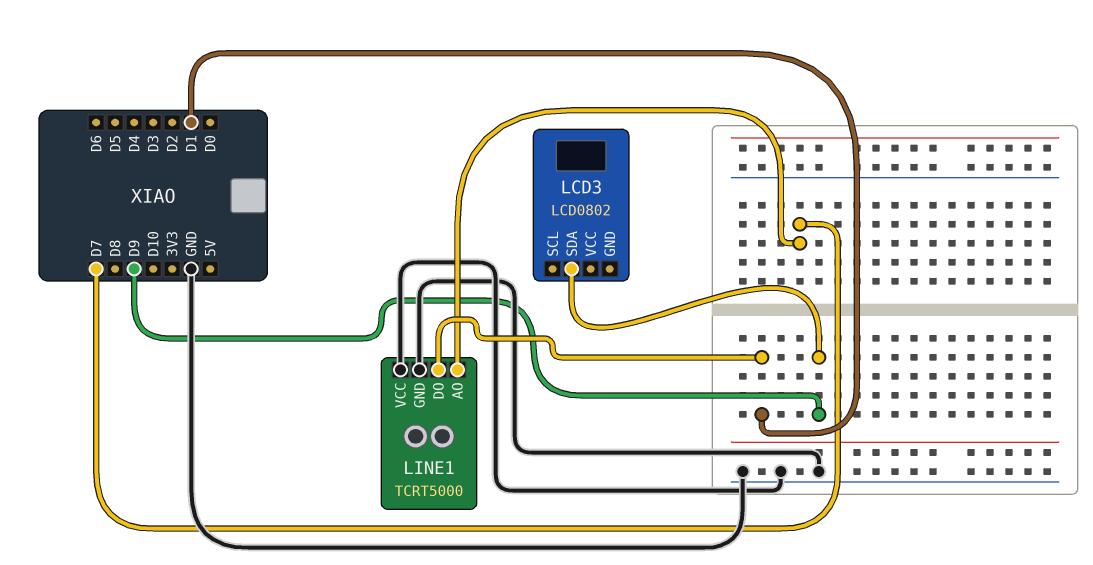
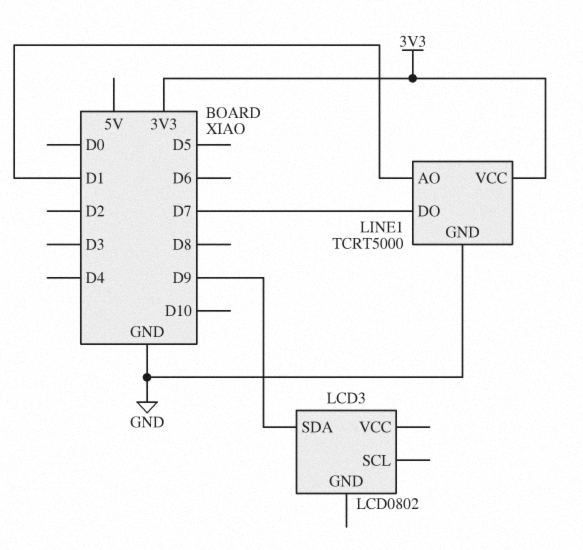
LINE1 pin AO: D7 -> D1
LINE1 pin DO: D1 -> D7
LINE1 pin VCC: GND -> 3V3

